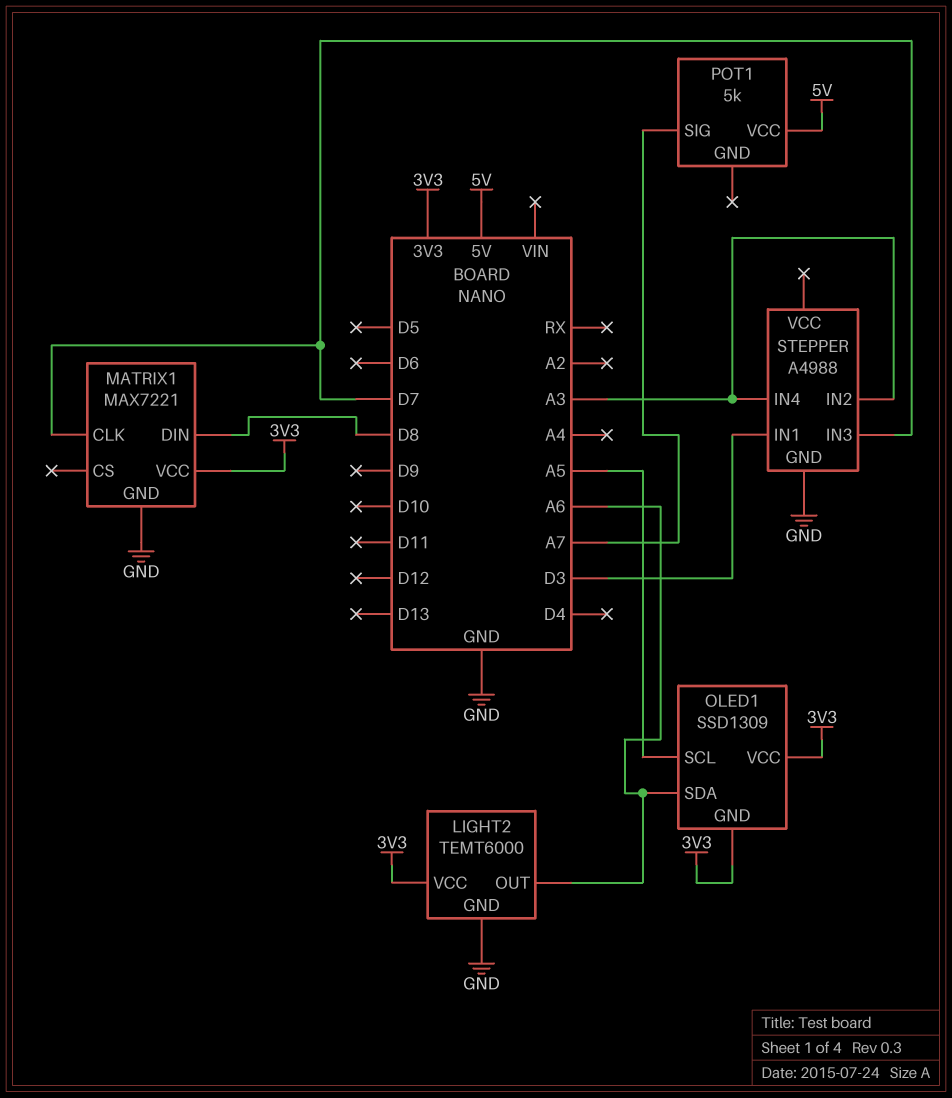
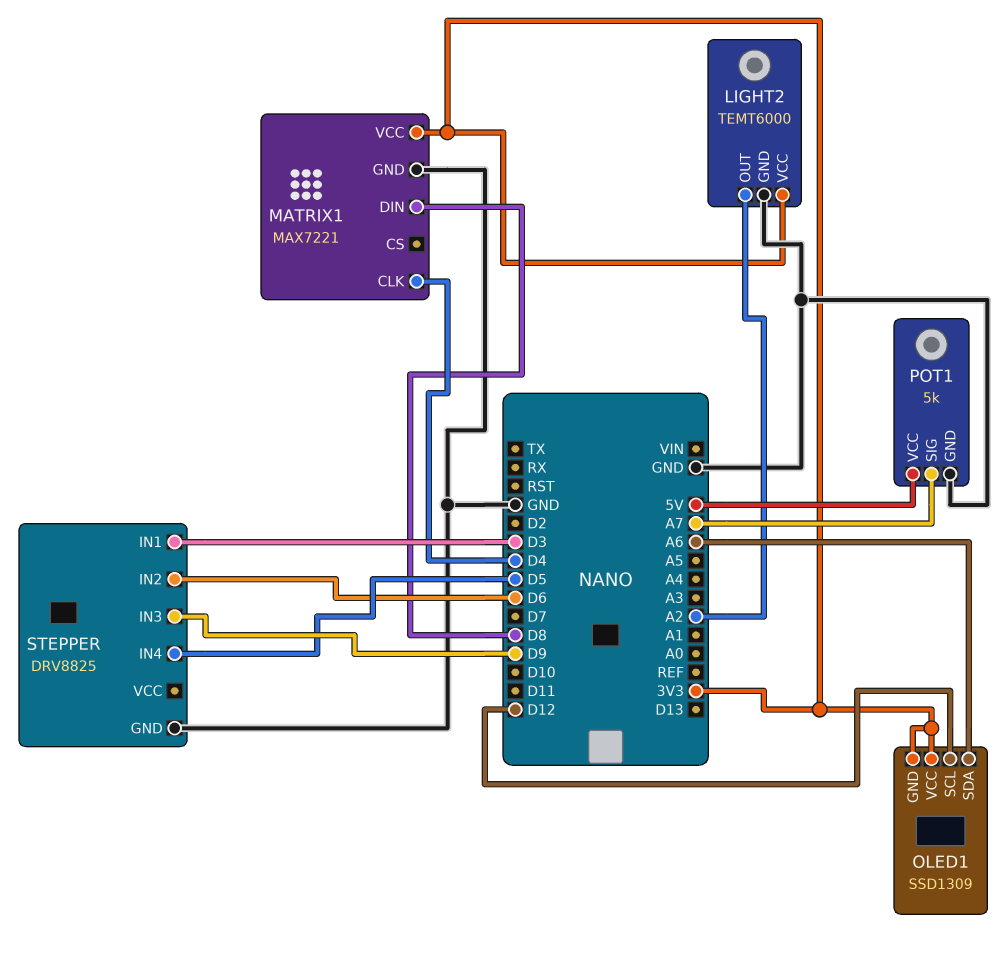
LIGHT2 pin OUT: A6 -> A2
MATRIX1 pin CLK: D7 -> D4
OLED1 pin SCL: A5 -> D12
POT1 pin GND: none -> GND
STEPPER: A4988 -> DRV8825
STEPPER pin IN2: A3 -> D6
STEPPER pin IN3: D7 -> D9
STEPPER pin IN4: A3 -> D5

